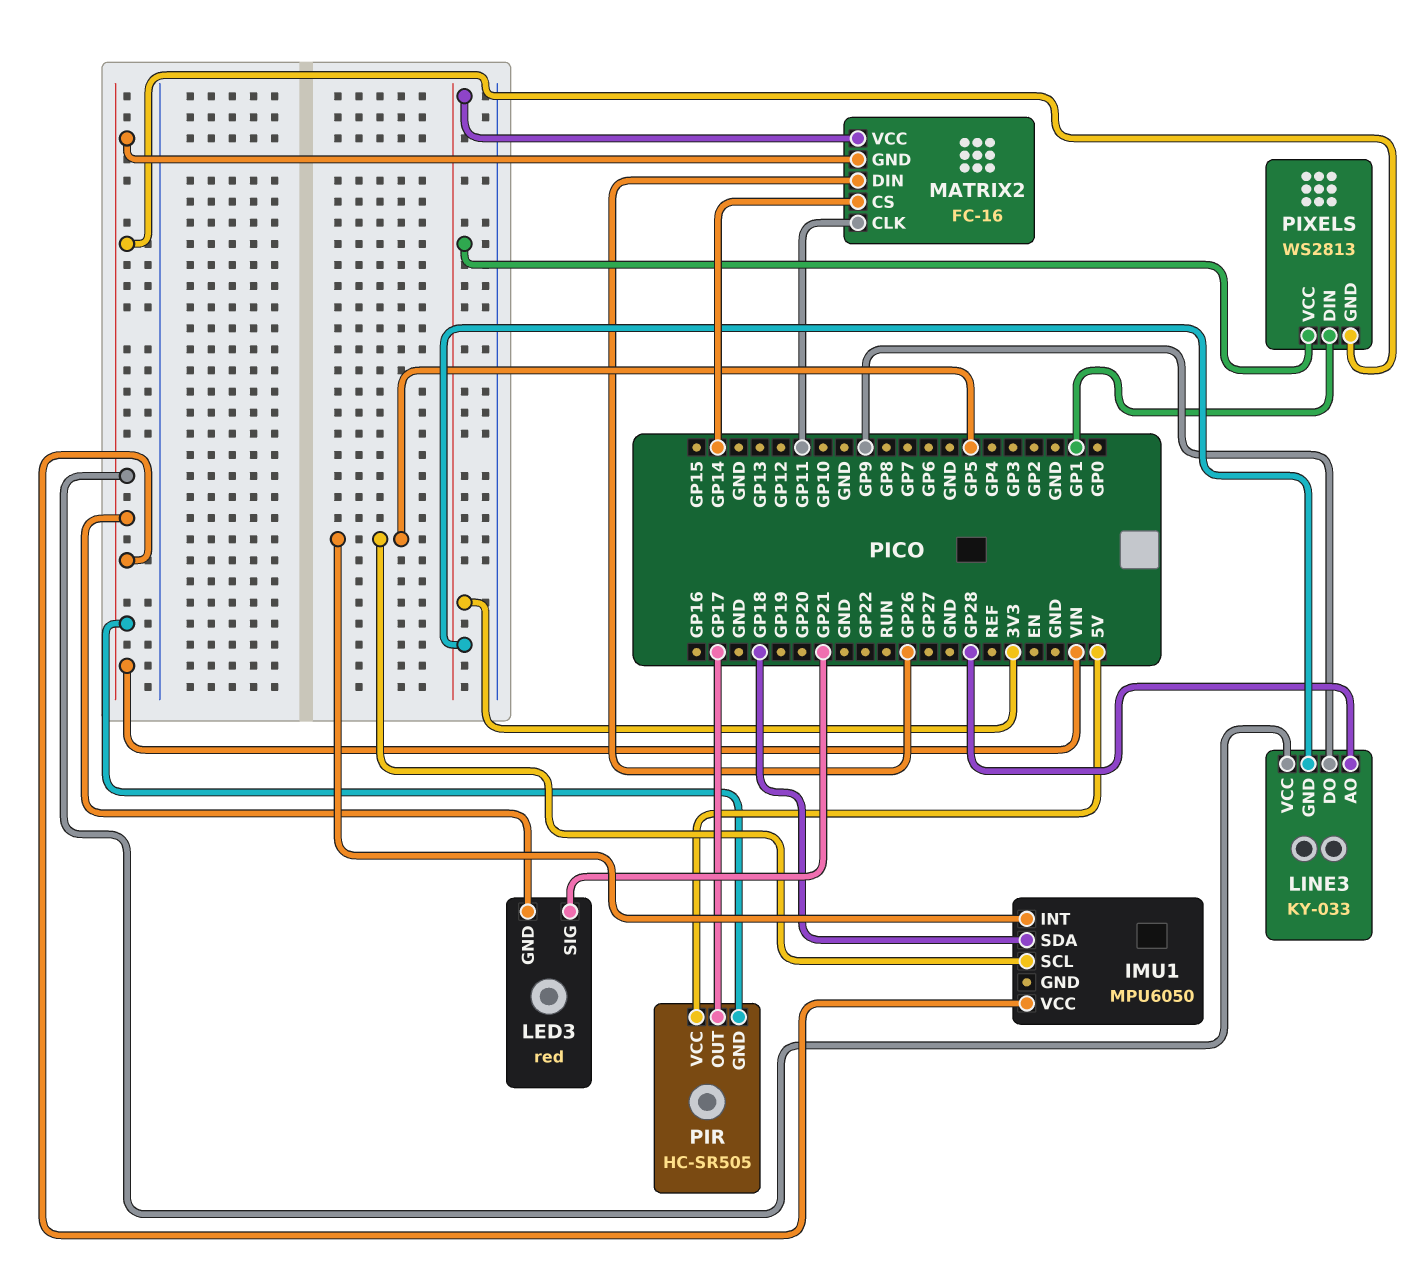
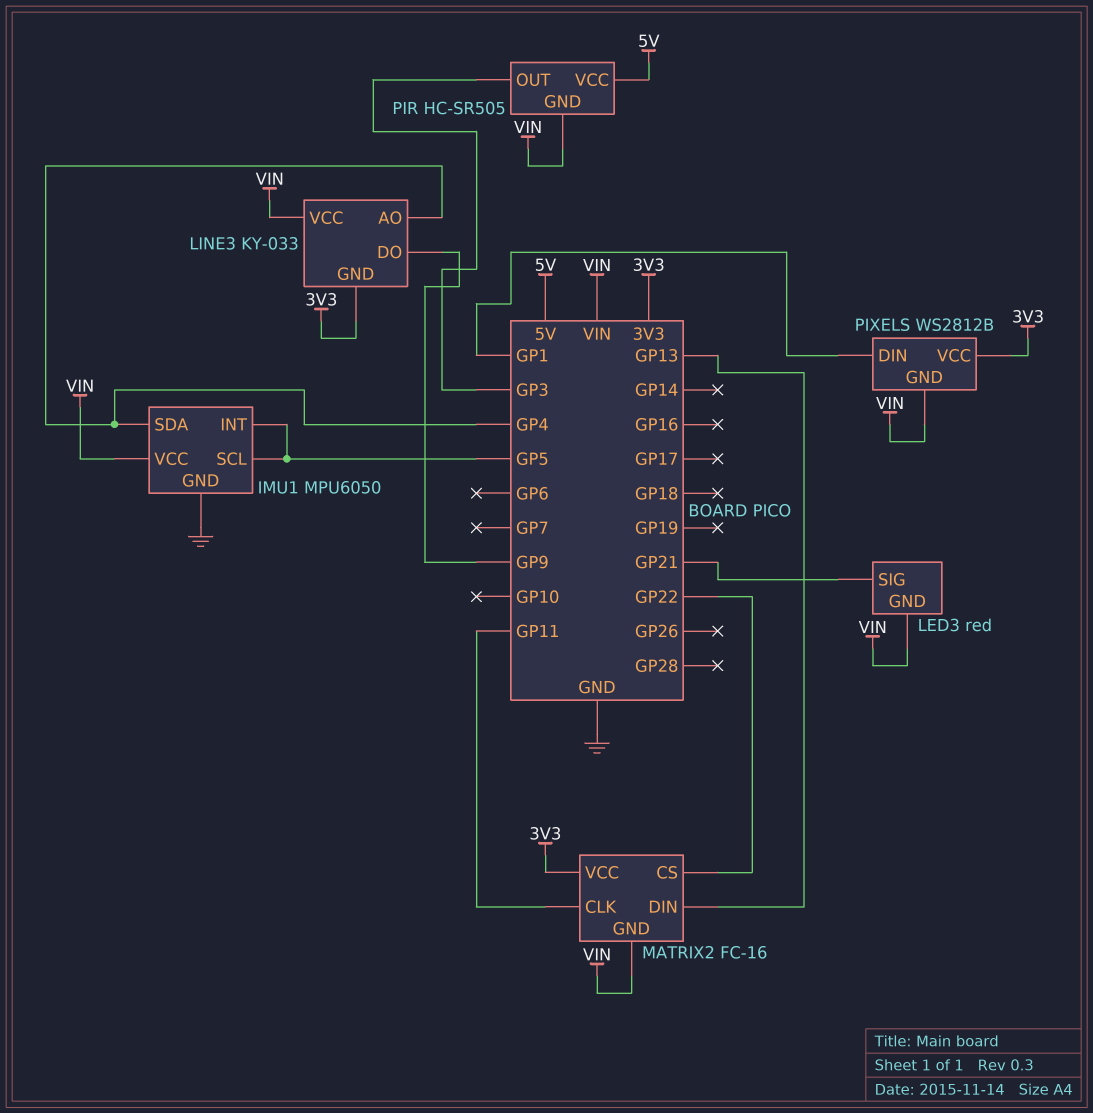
IMU1 pin GND: none -> GND
IMU1 pin SDA: GP18 -> GP4
LINE3 pin AO: GP28 -> GP4
MATRIX2 pin CS: GP14 -> GP22
MATRIX2 pin DIN: GP26 -> GP13
PIR pin OUT: GP17 -> GP3
PIXELS: WS2813 -> WS2812B

